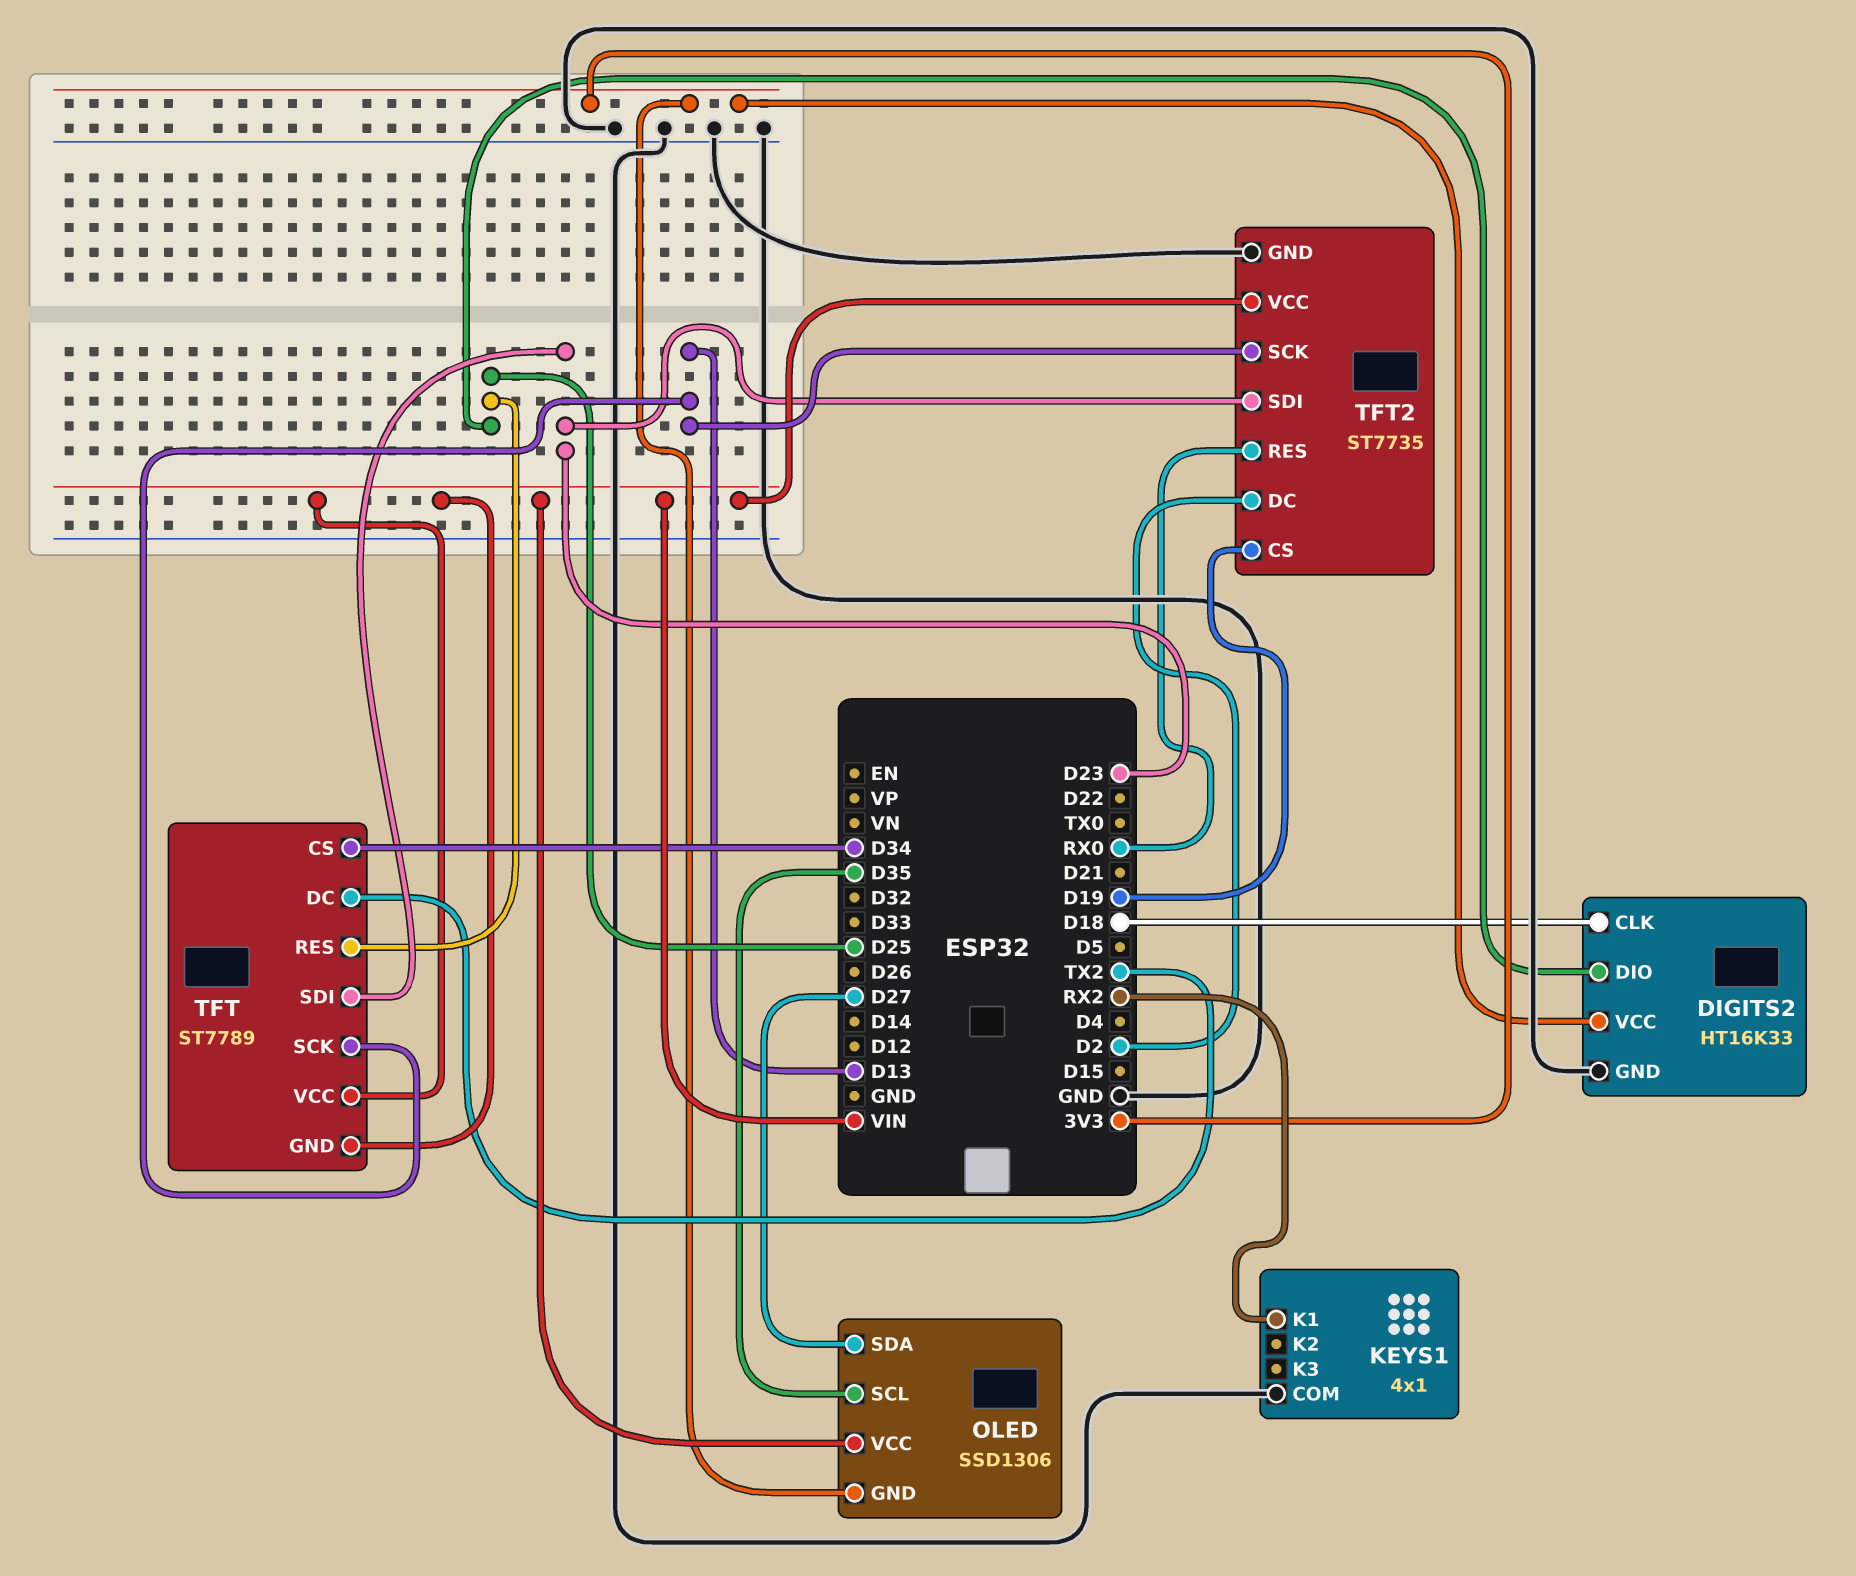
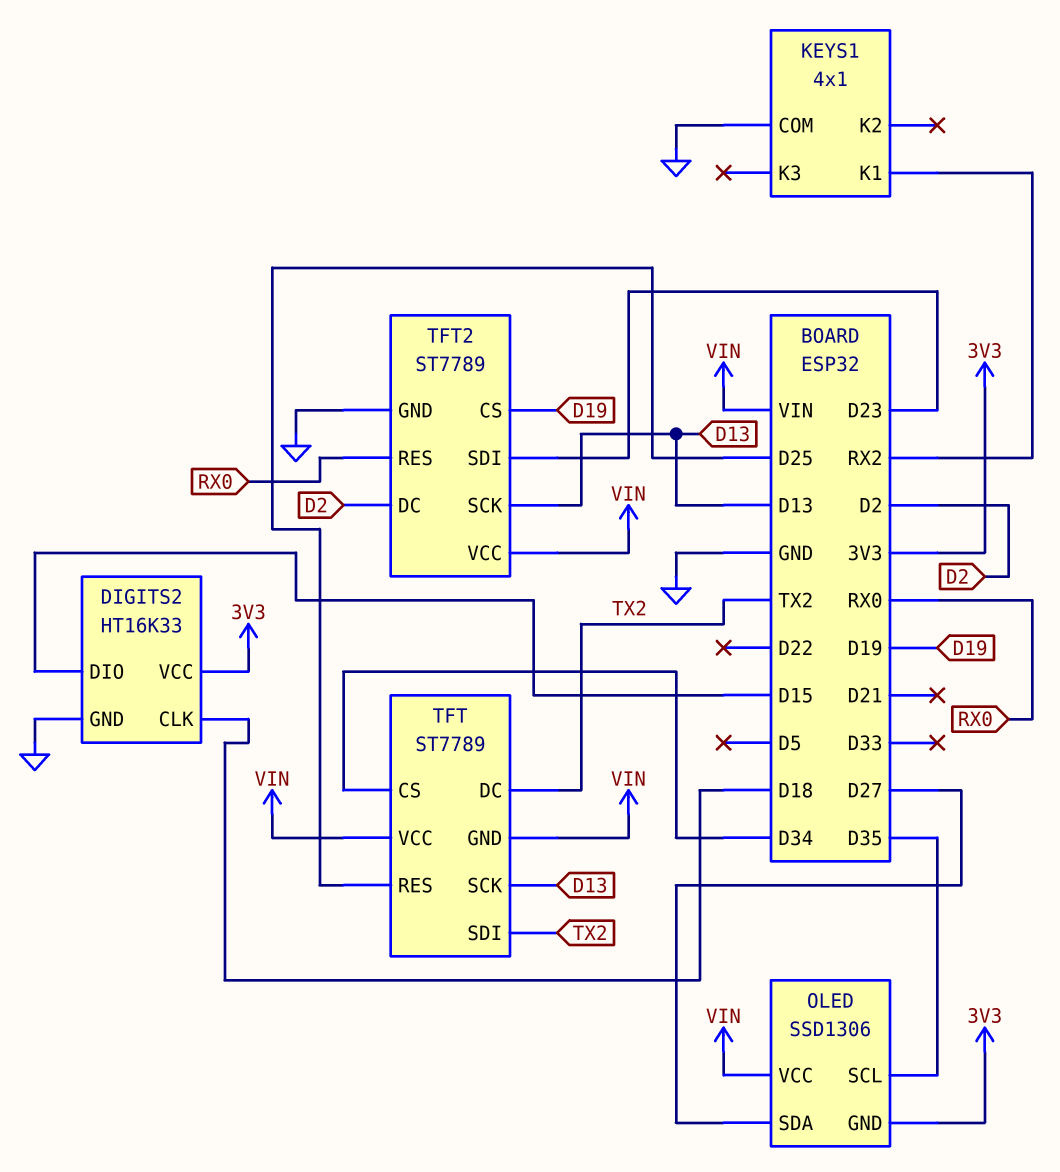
DIGITS2 pin DIO: D25 -> D15
TFT pin SDI: D23 -> TX2
TFT2: ST7735 -> ST7789

